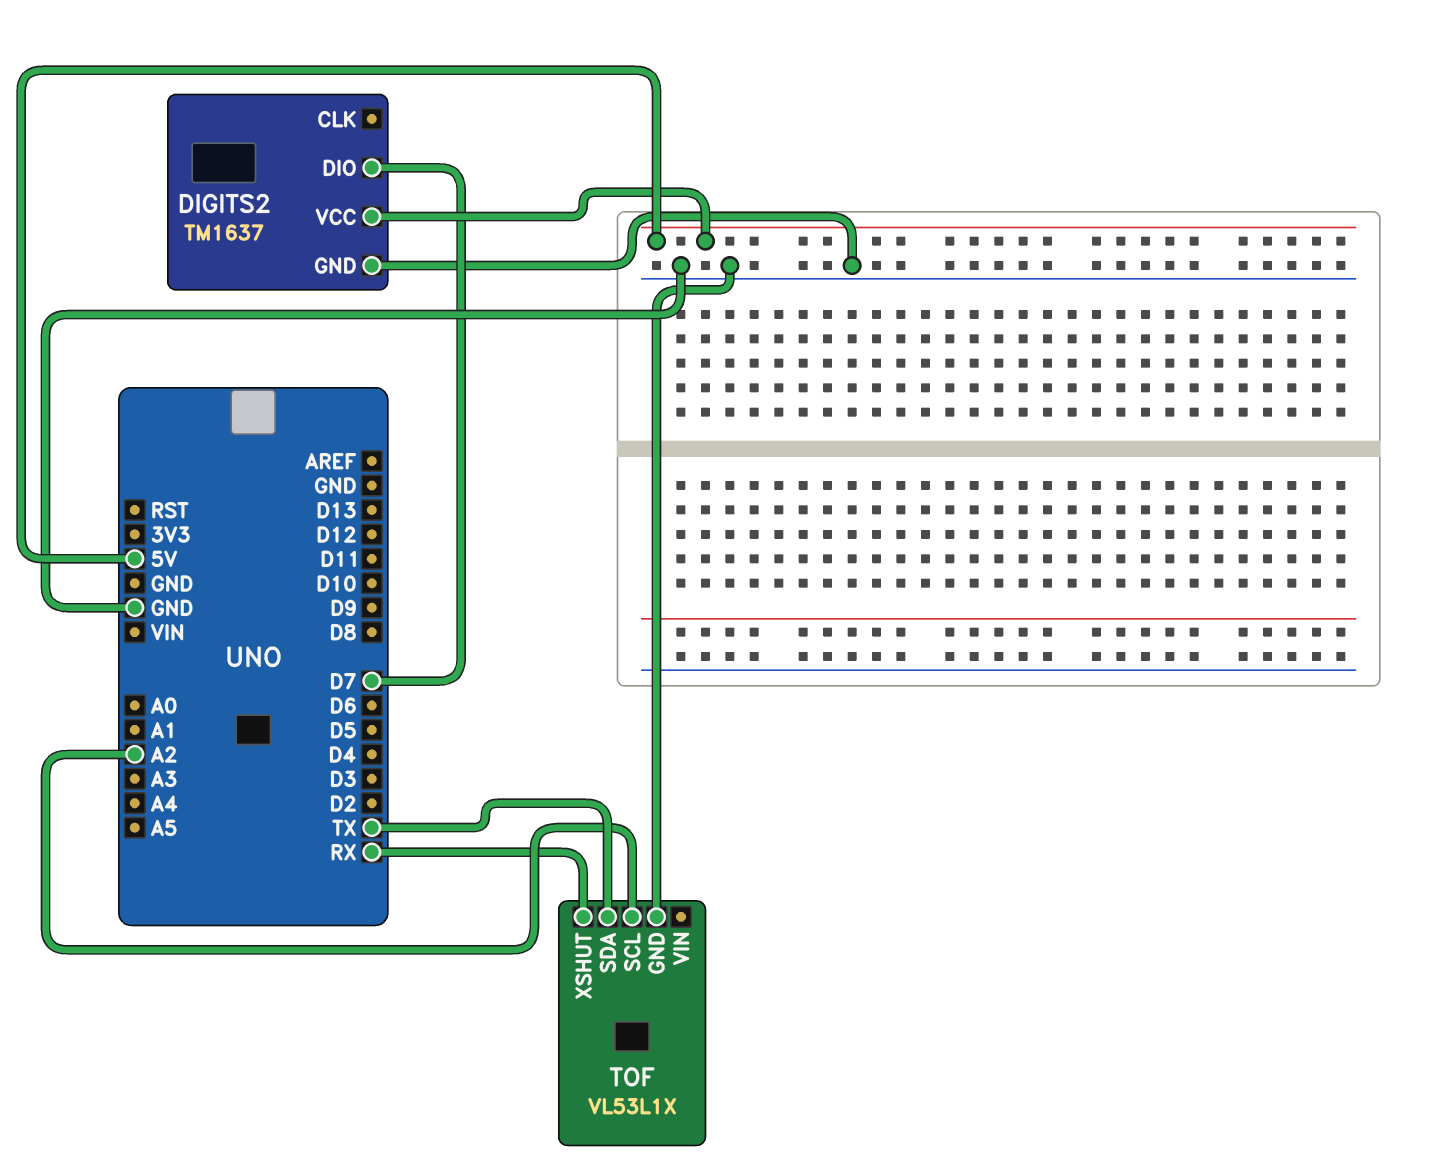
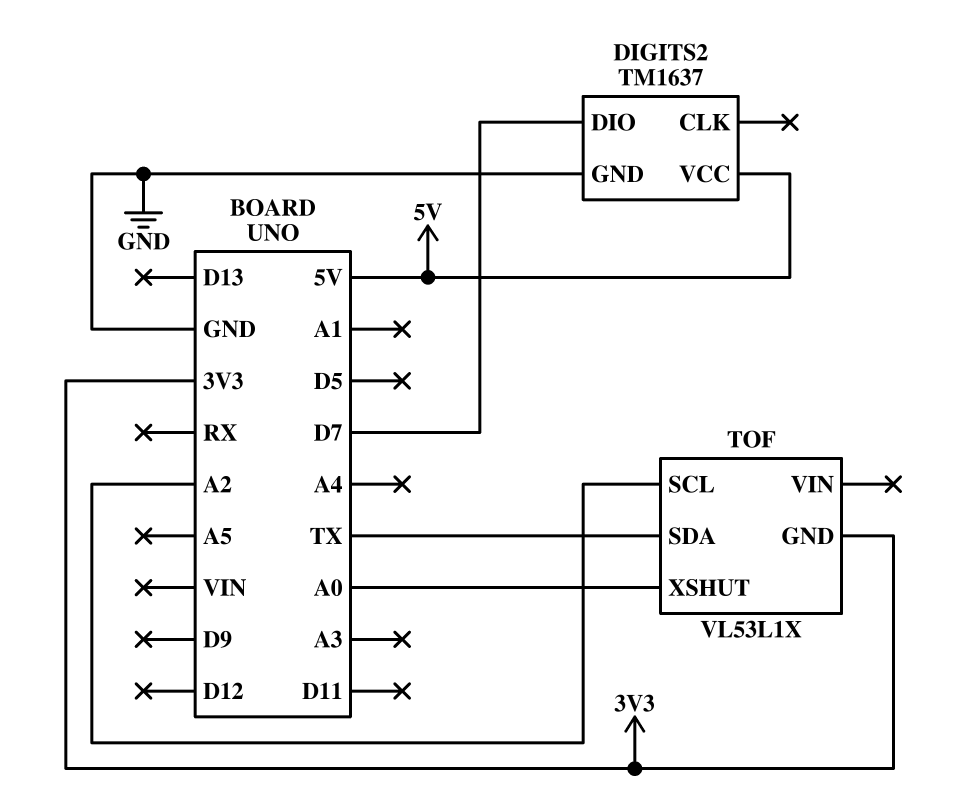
TOF pin GND: GND -> 3V3
TOF pin XSHUT: RX -> A0

